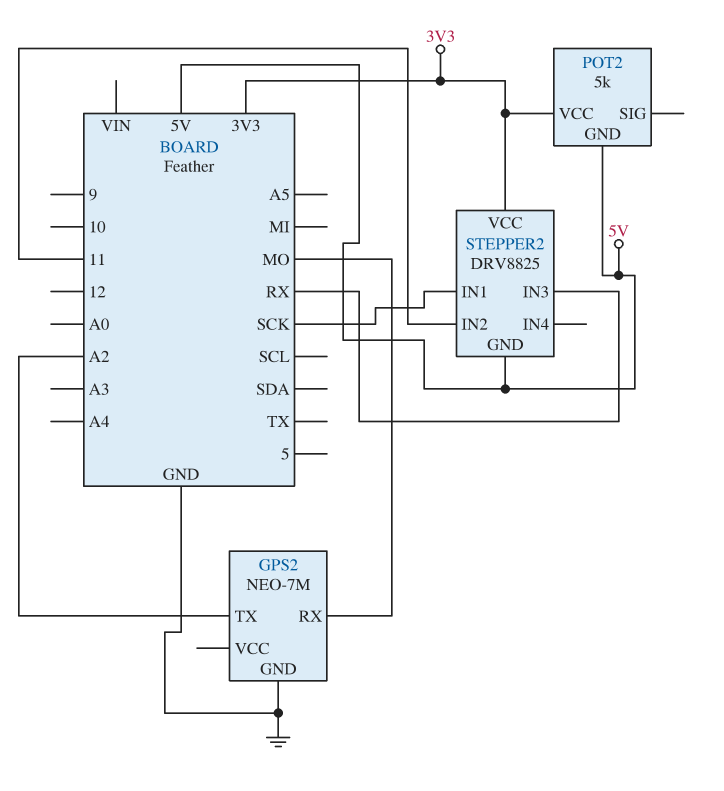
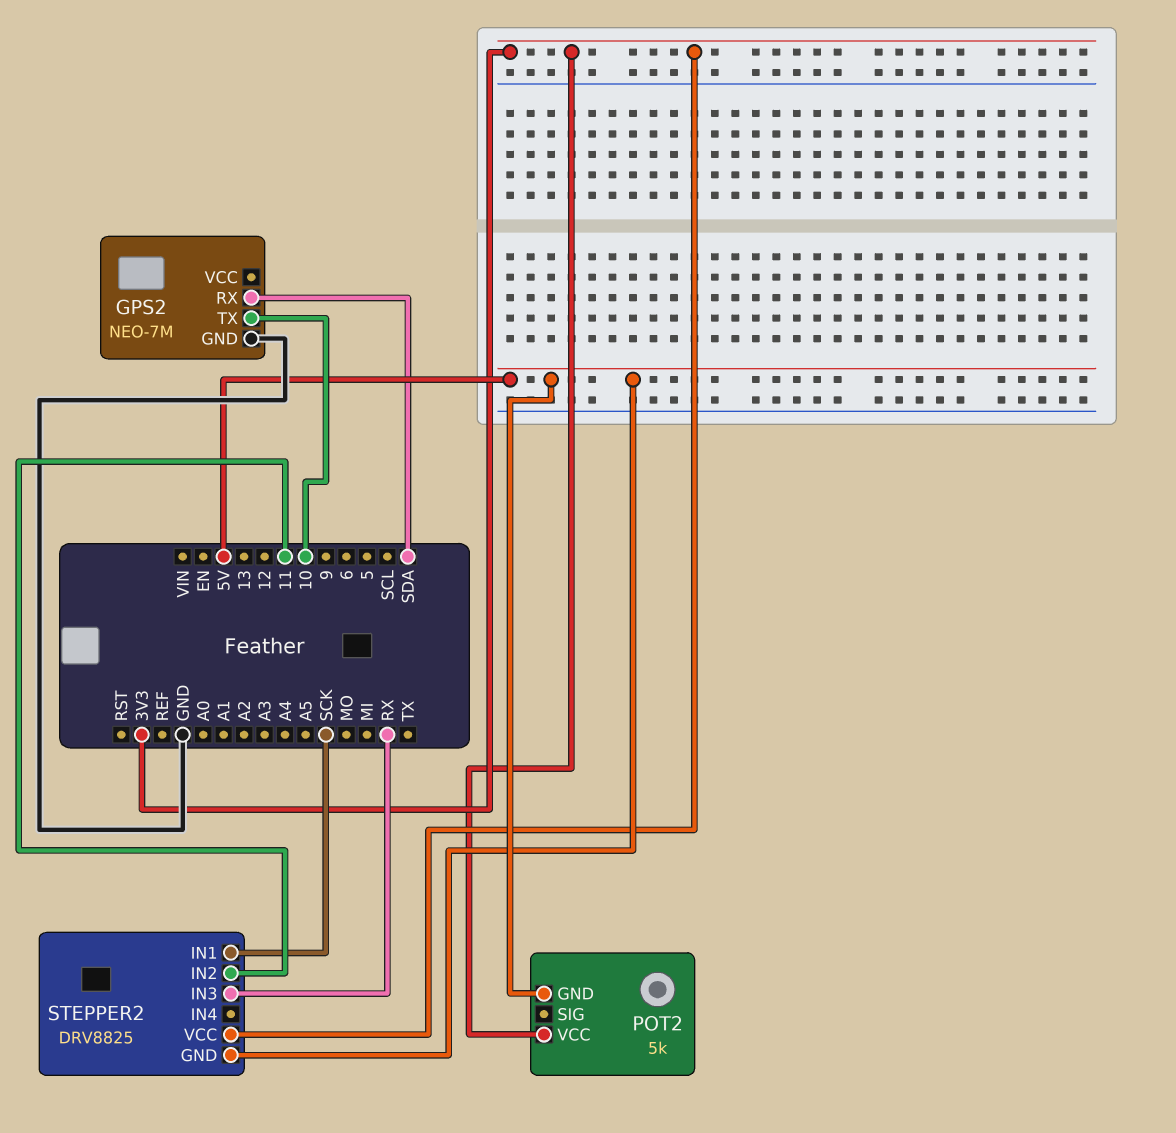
GPS2 pin RX: MO -> SDA
GPS2 pin TX: A2 -> 10

